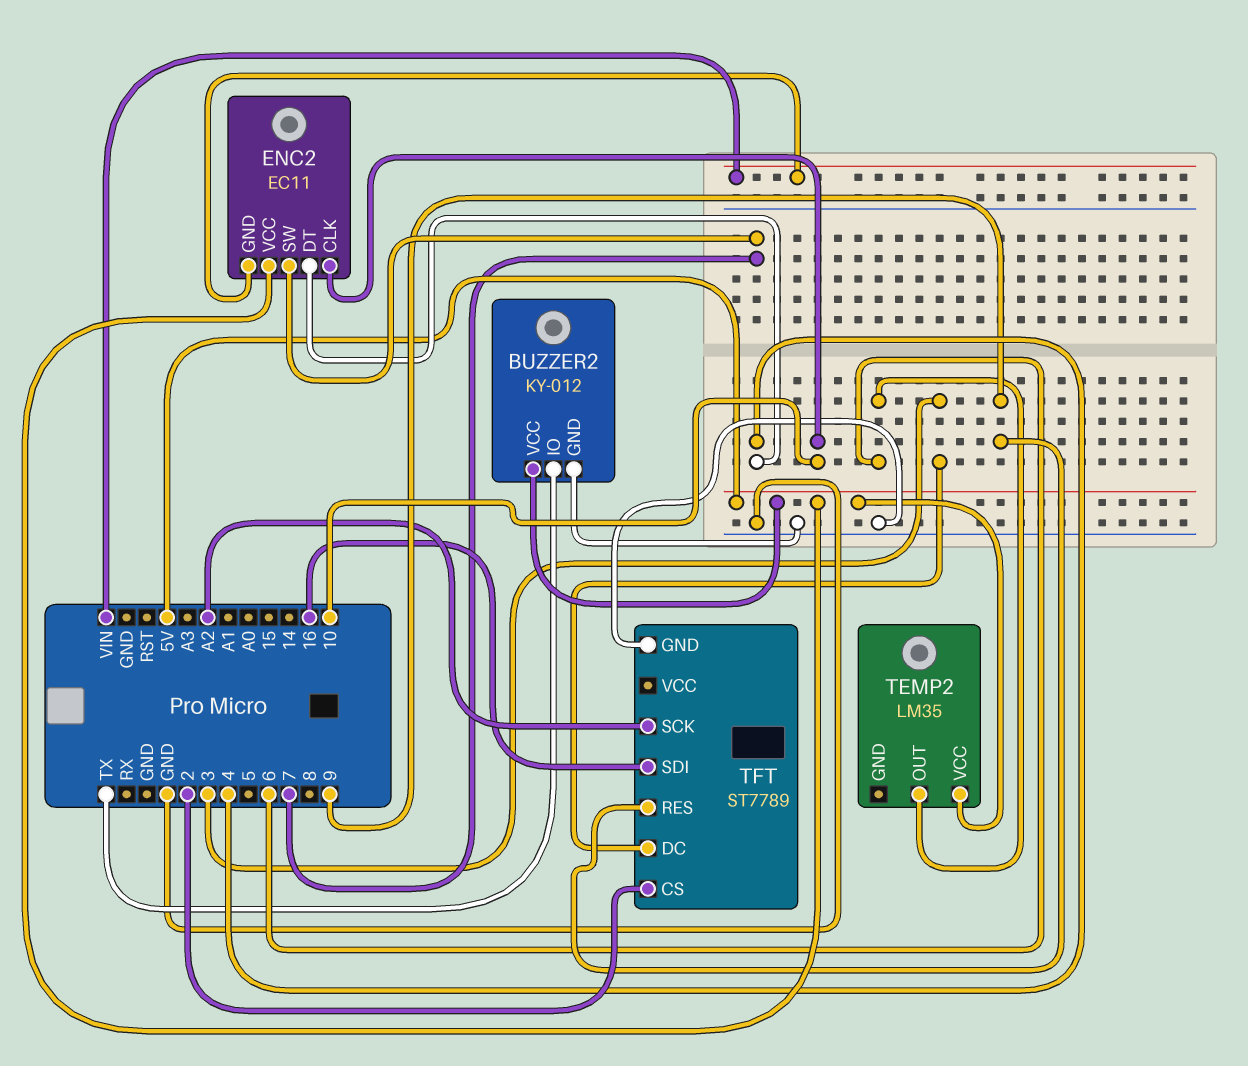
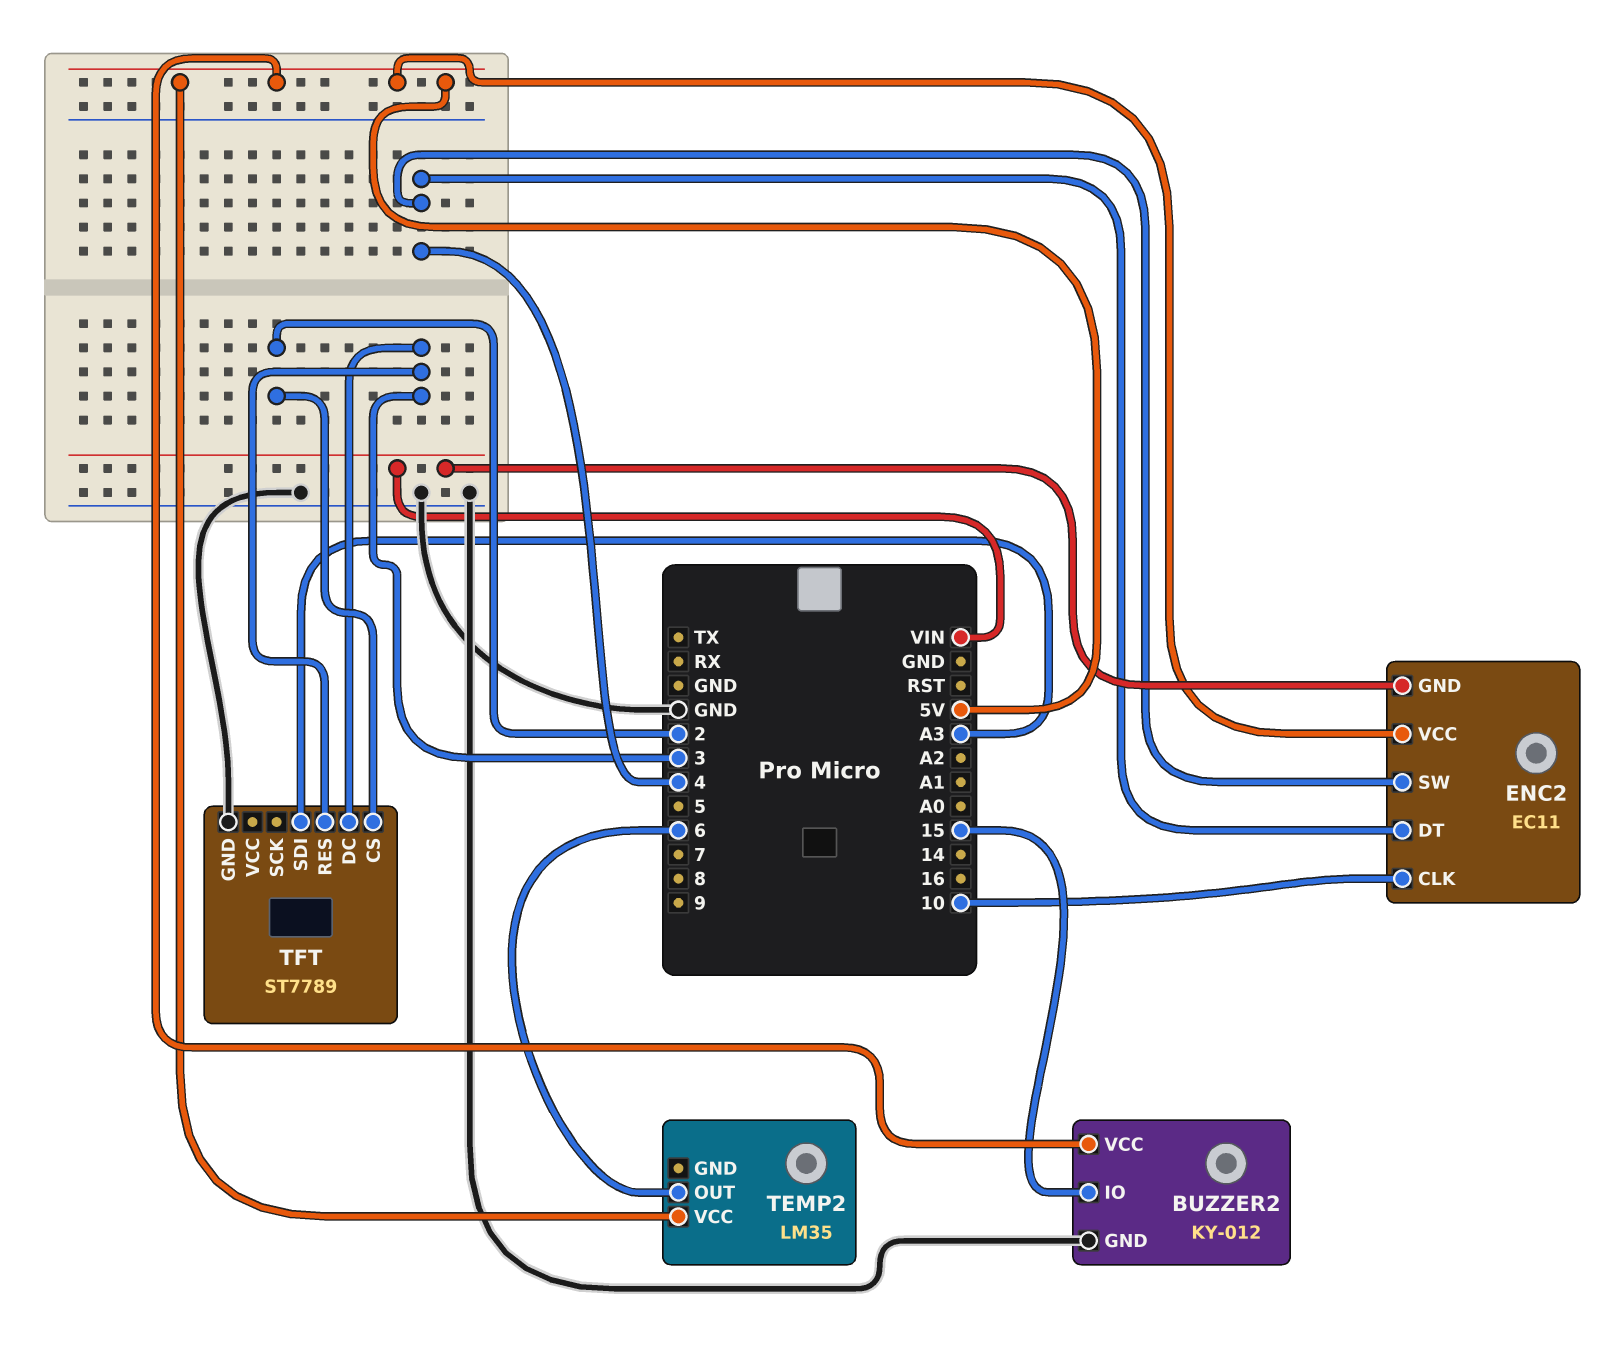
BUZZER2 pin IO: TX -> 15
ENC2 pin SW: 7 -> 4
TFT pin RES: 9 -> 3
TFT pin SCK: A2 -> none
TFT pin SDI: 16 -> A3

